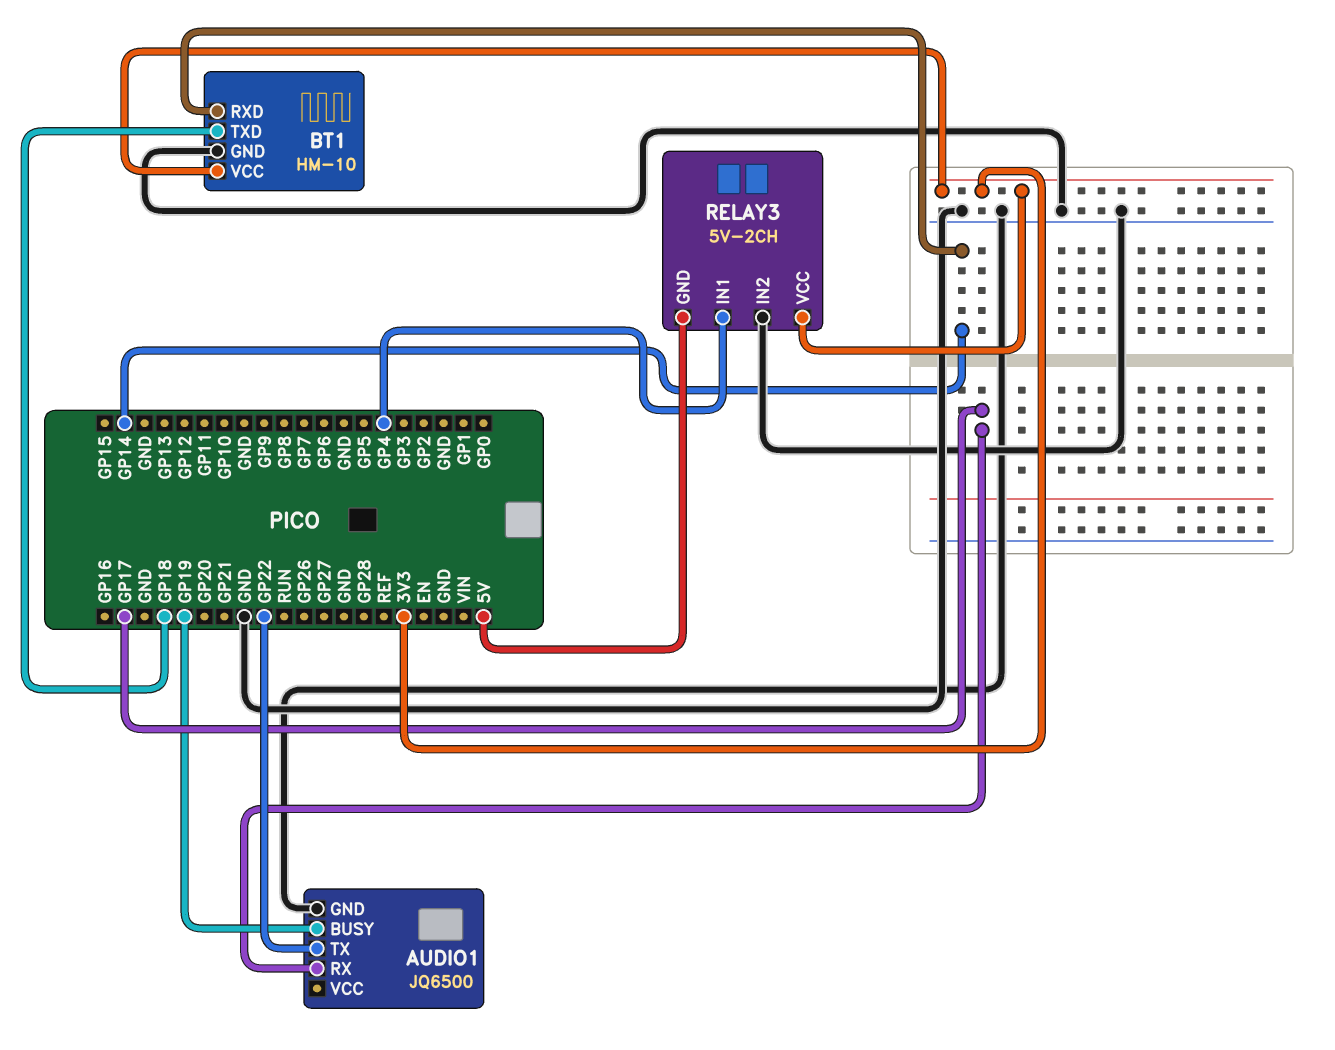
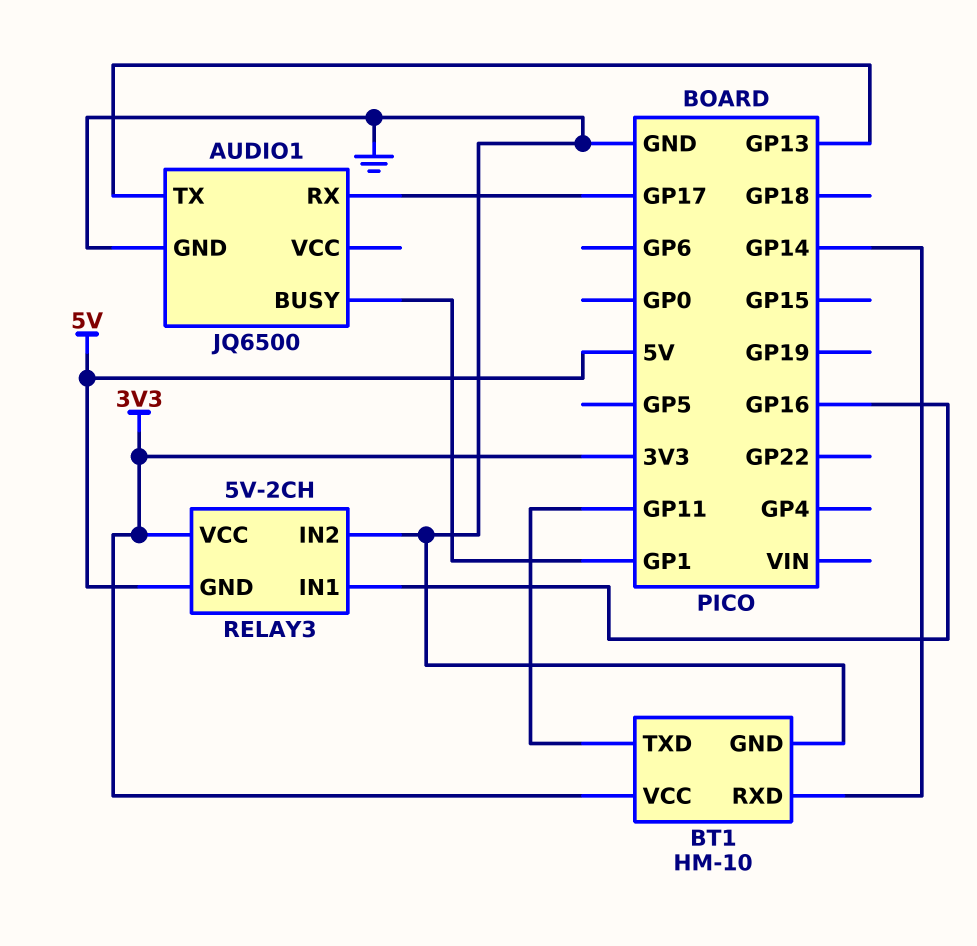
AUDIO1 pin BUSY: GP19 -> GP1
AUDIO1 pin TX: GP22 -> GP13
BT1 pin TXD: GP18 -> GP11
RELAY3 pin IN1: GP4 -> GP16

